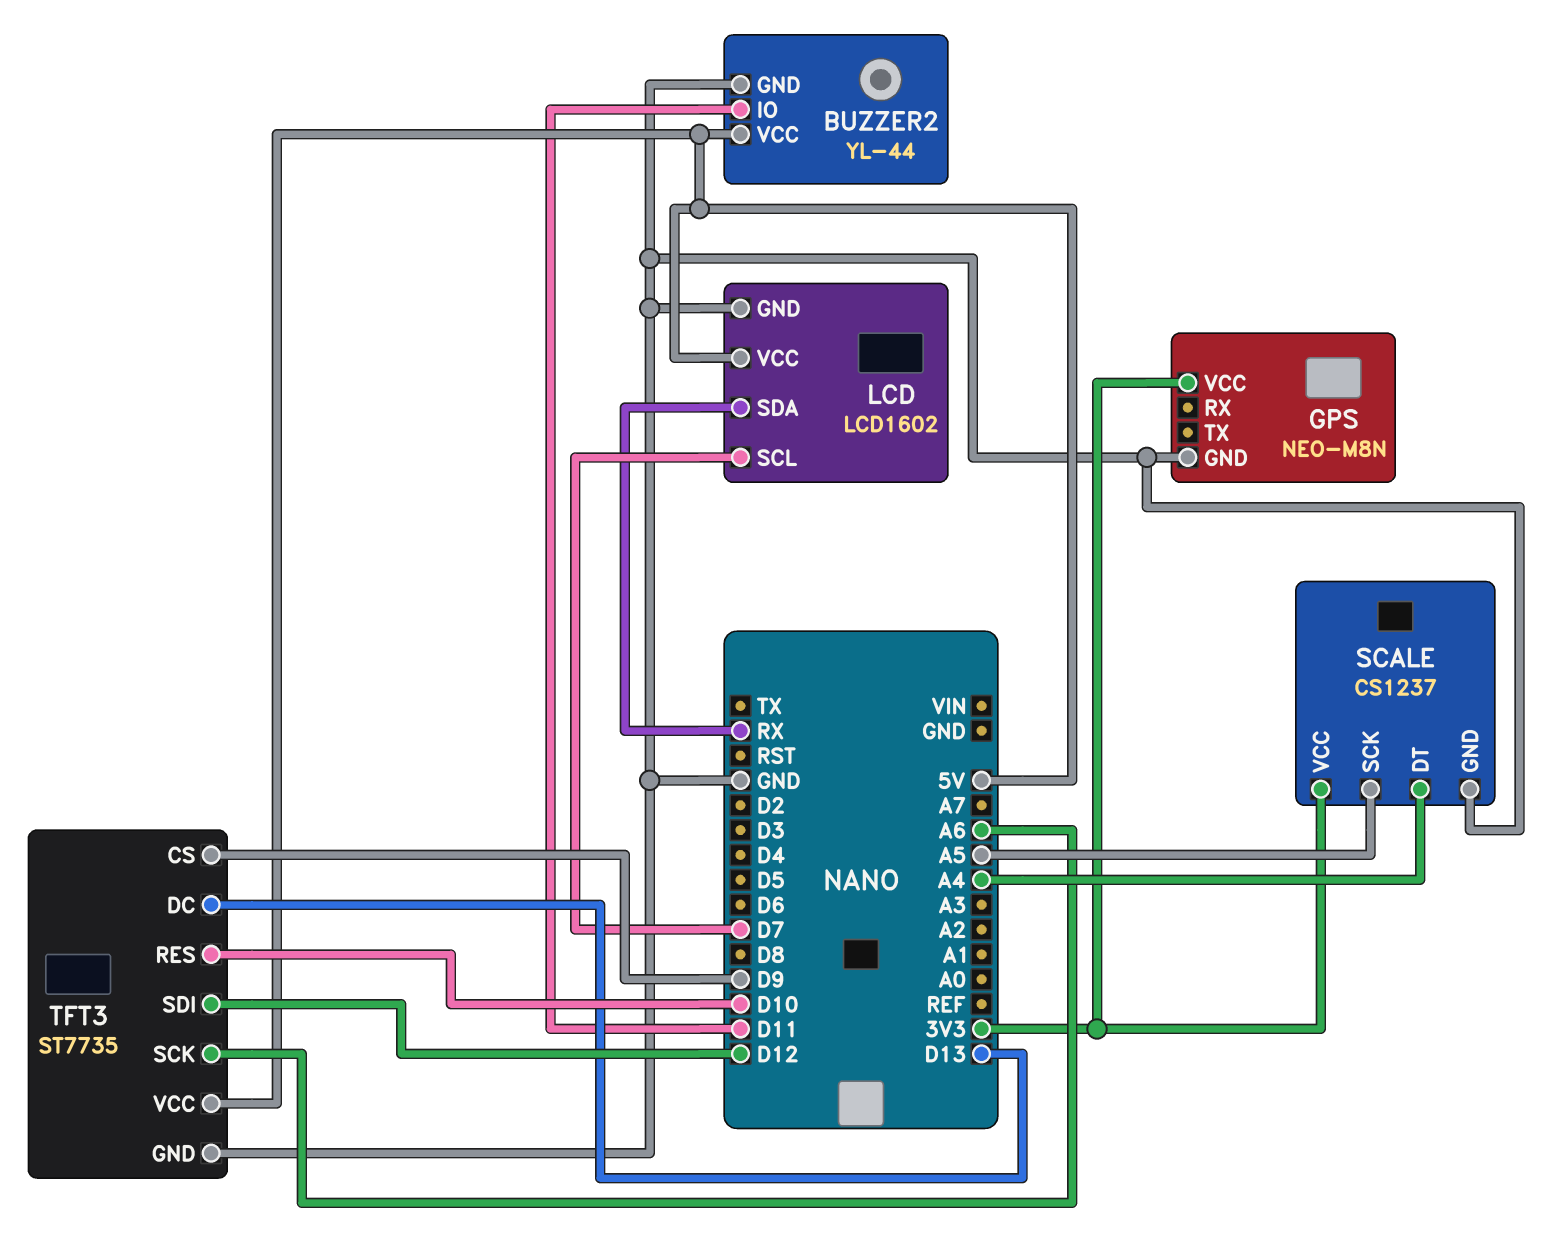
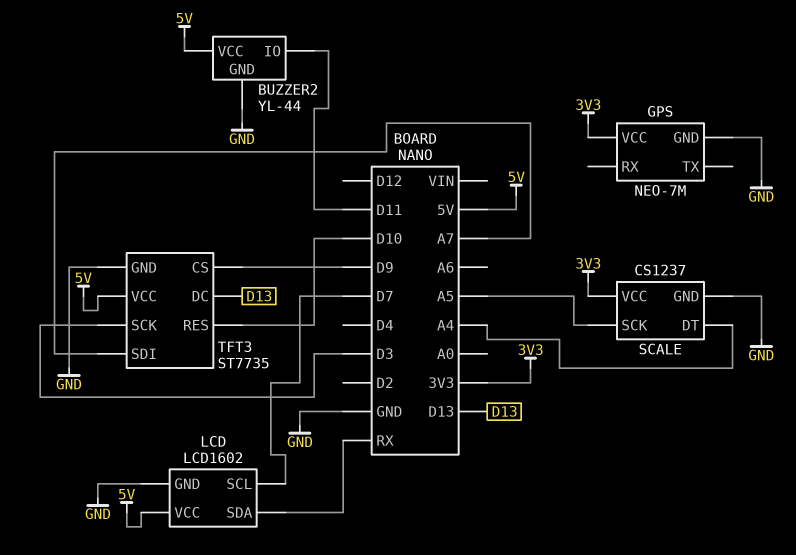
GPS: NEO-M8N -> NEO-7M
TFT3 pin SCK: A6 -> D3
TFT3 pin SDI: D12 -> A7

